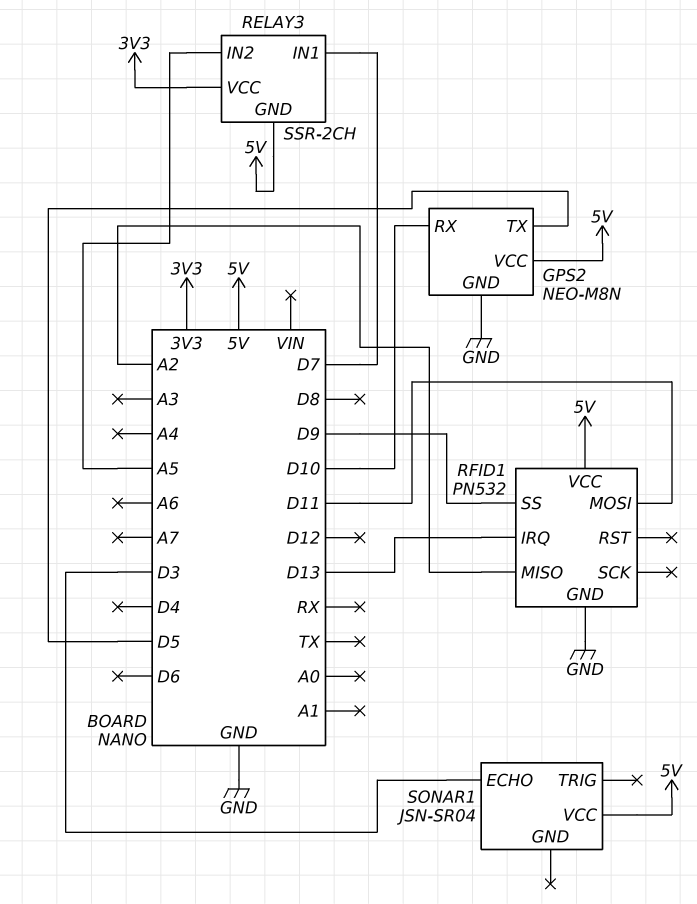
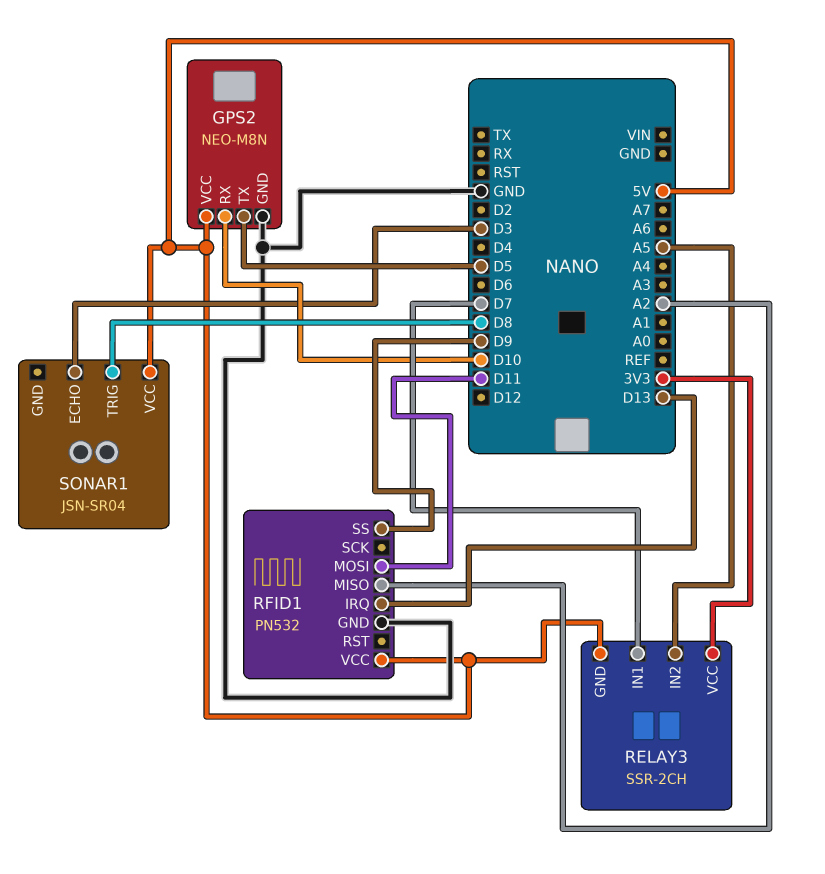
SONAR1 pin TRIG: none -> D8

